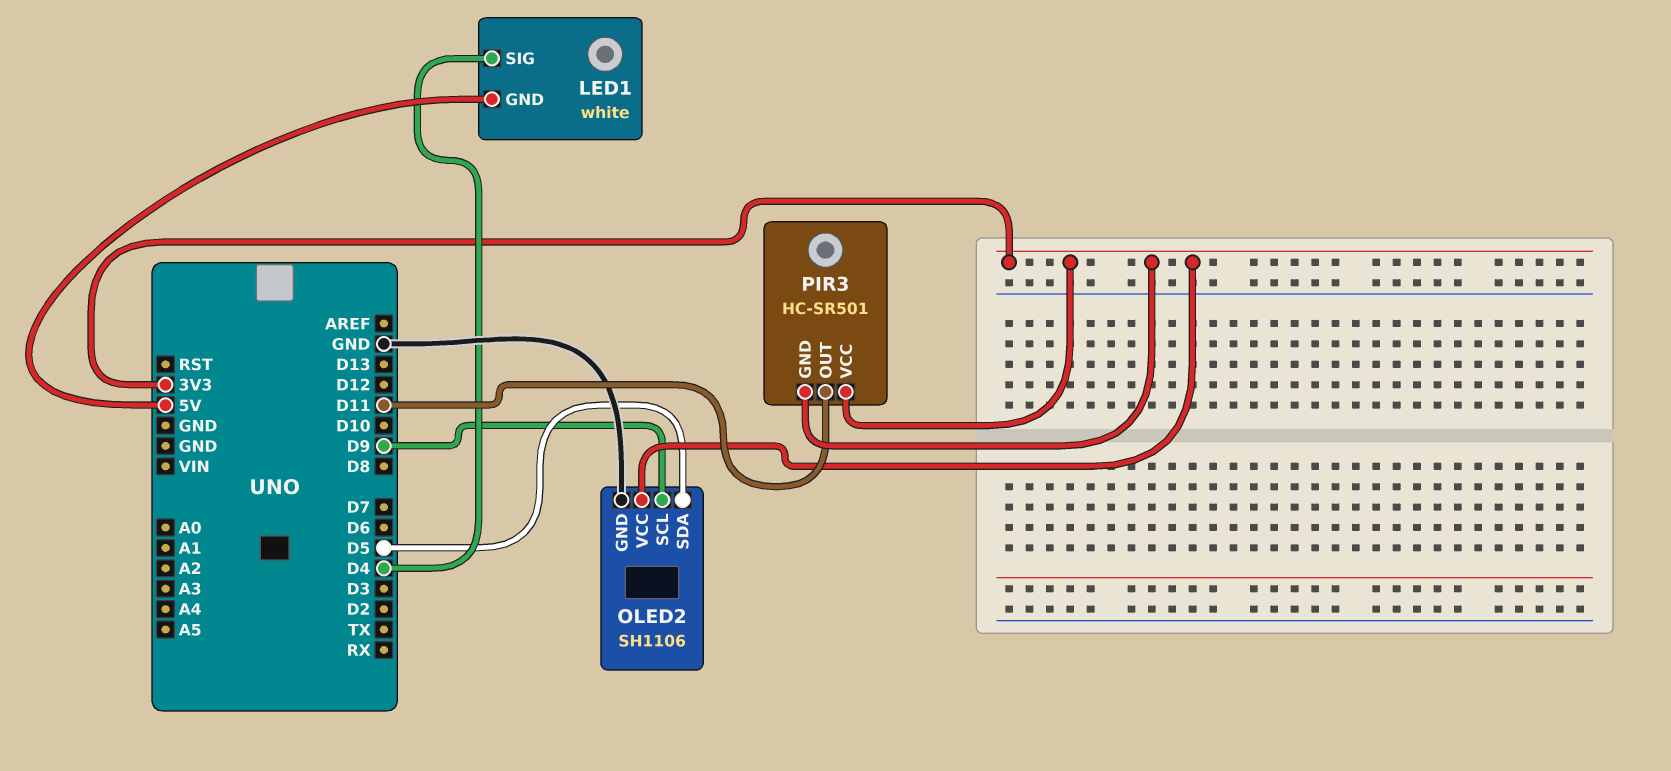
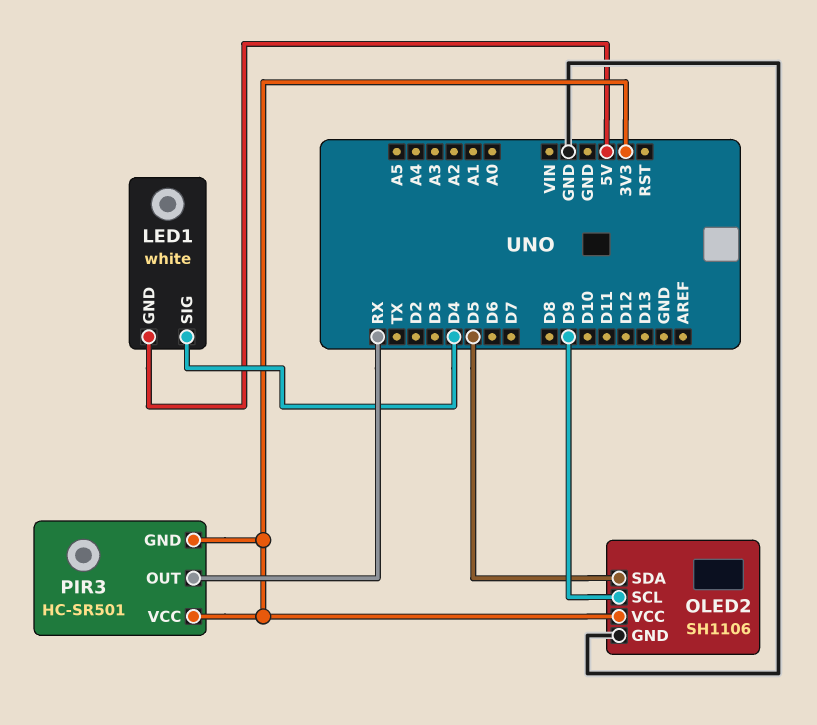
PIR3 pin OUT: D11 -> RX

